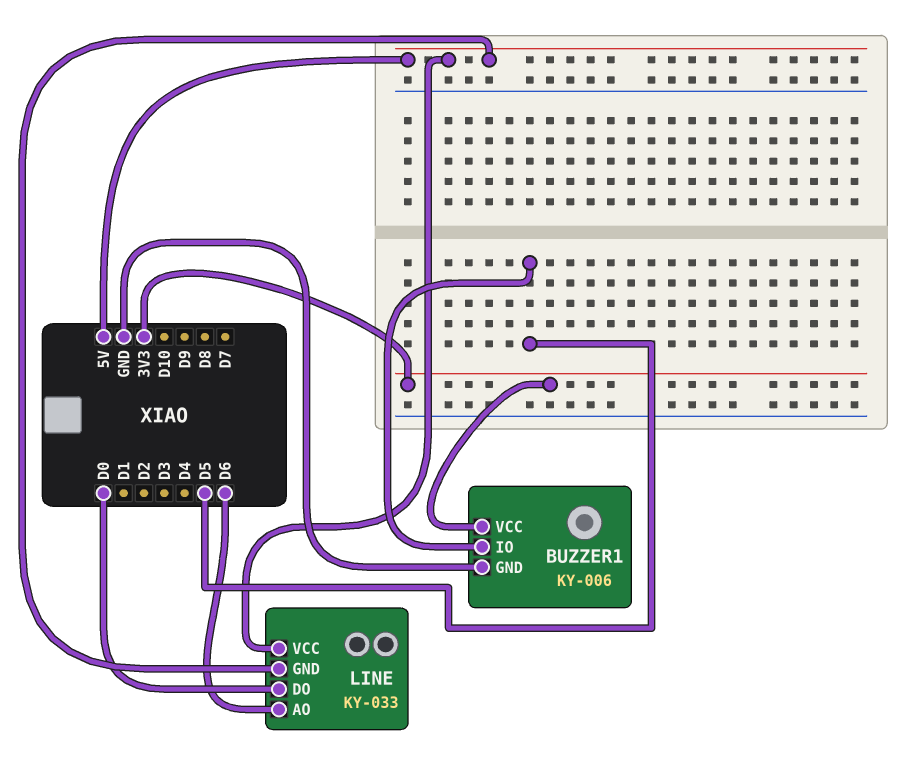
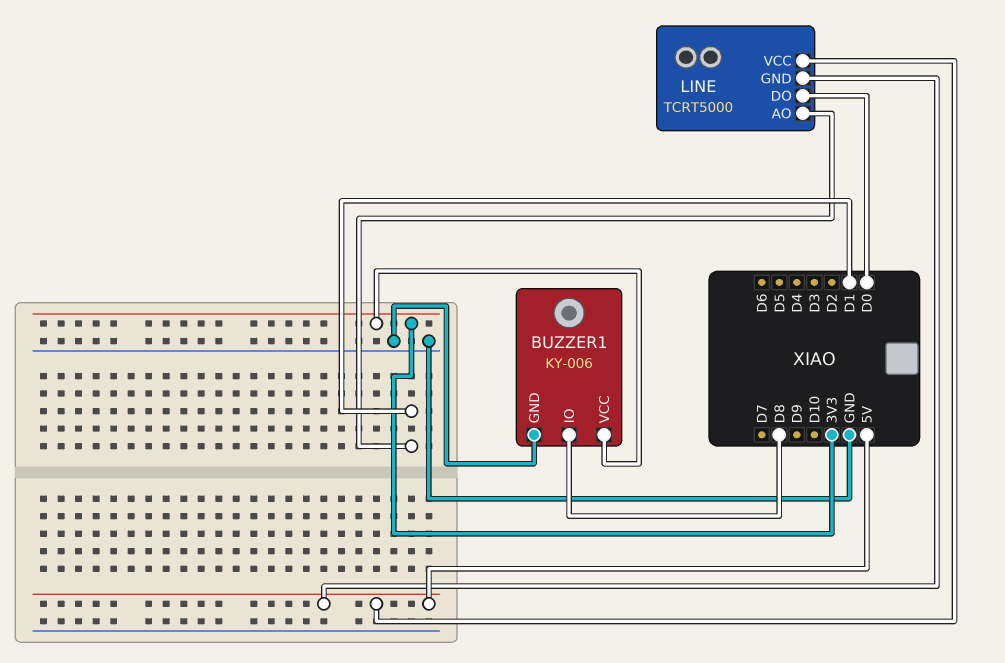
BUZZER1 pin IO: D5 -> D8
LINE: KY-033 -> TCRT5000
LINE pin AO: D6 -> D1

